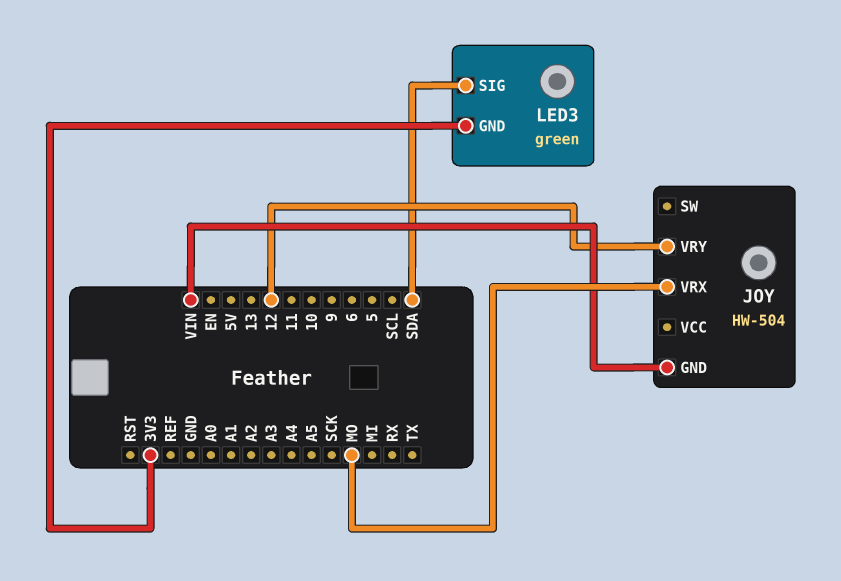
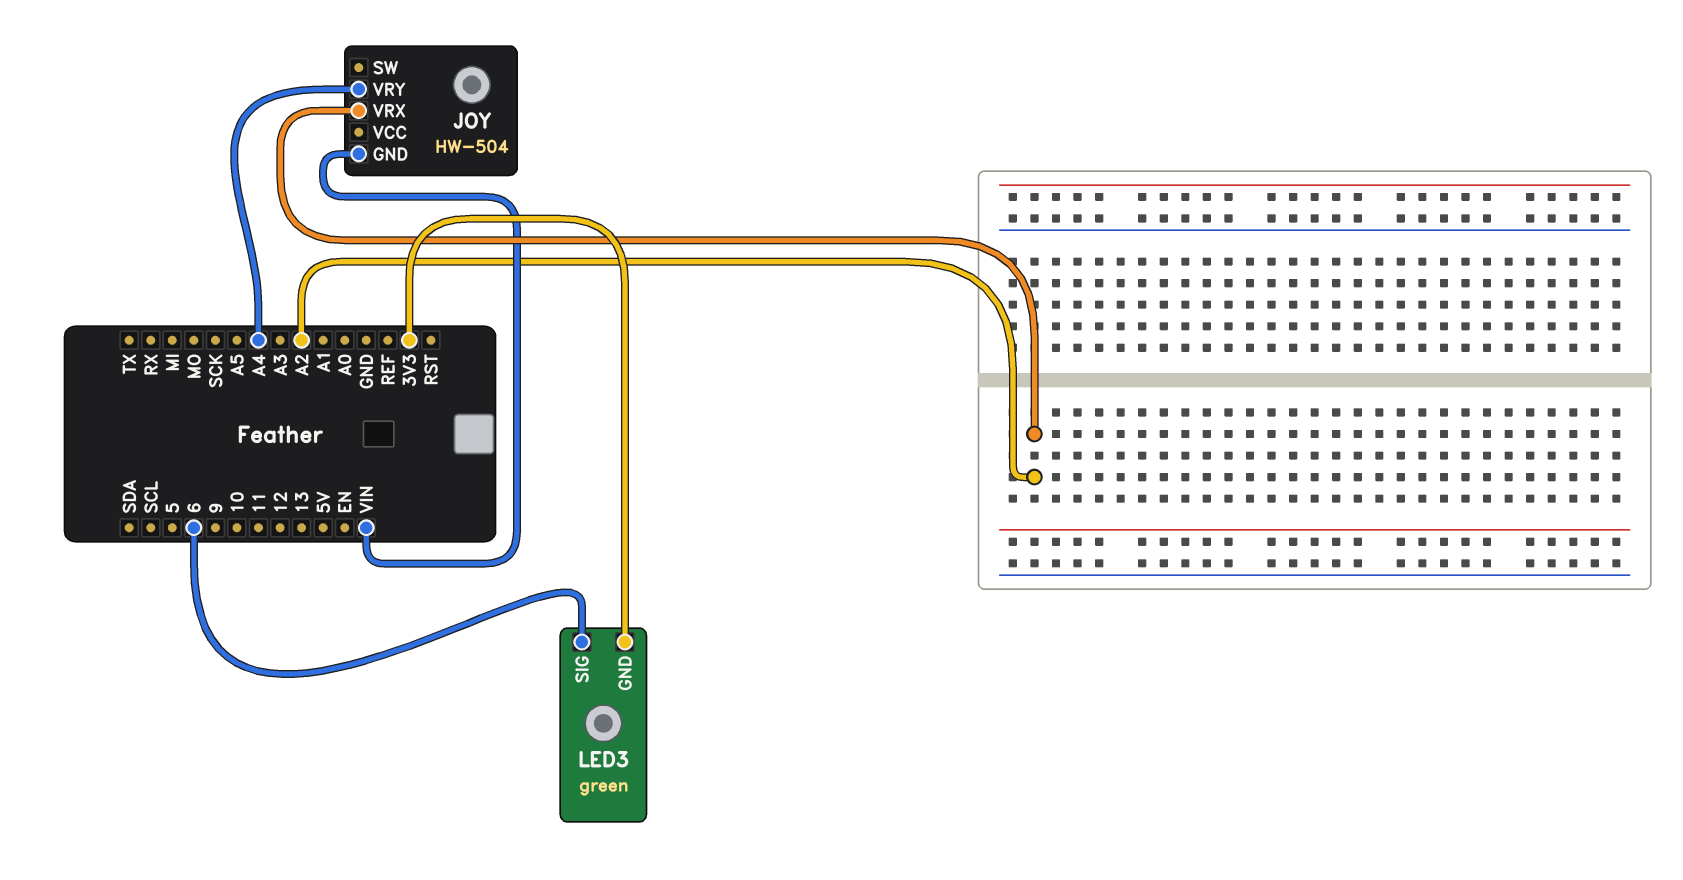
JOY pin VRX: MO -> A2
JOY pin VRY: 12 -> A4
LED3 pin SIG: SDA -> 6

